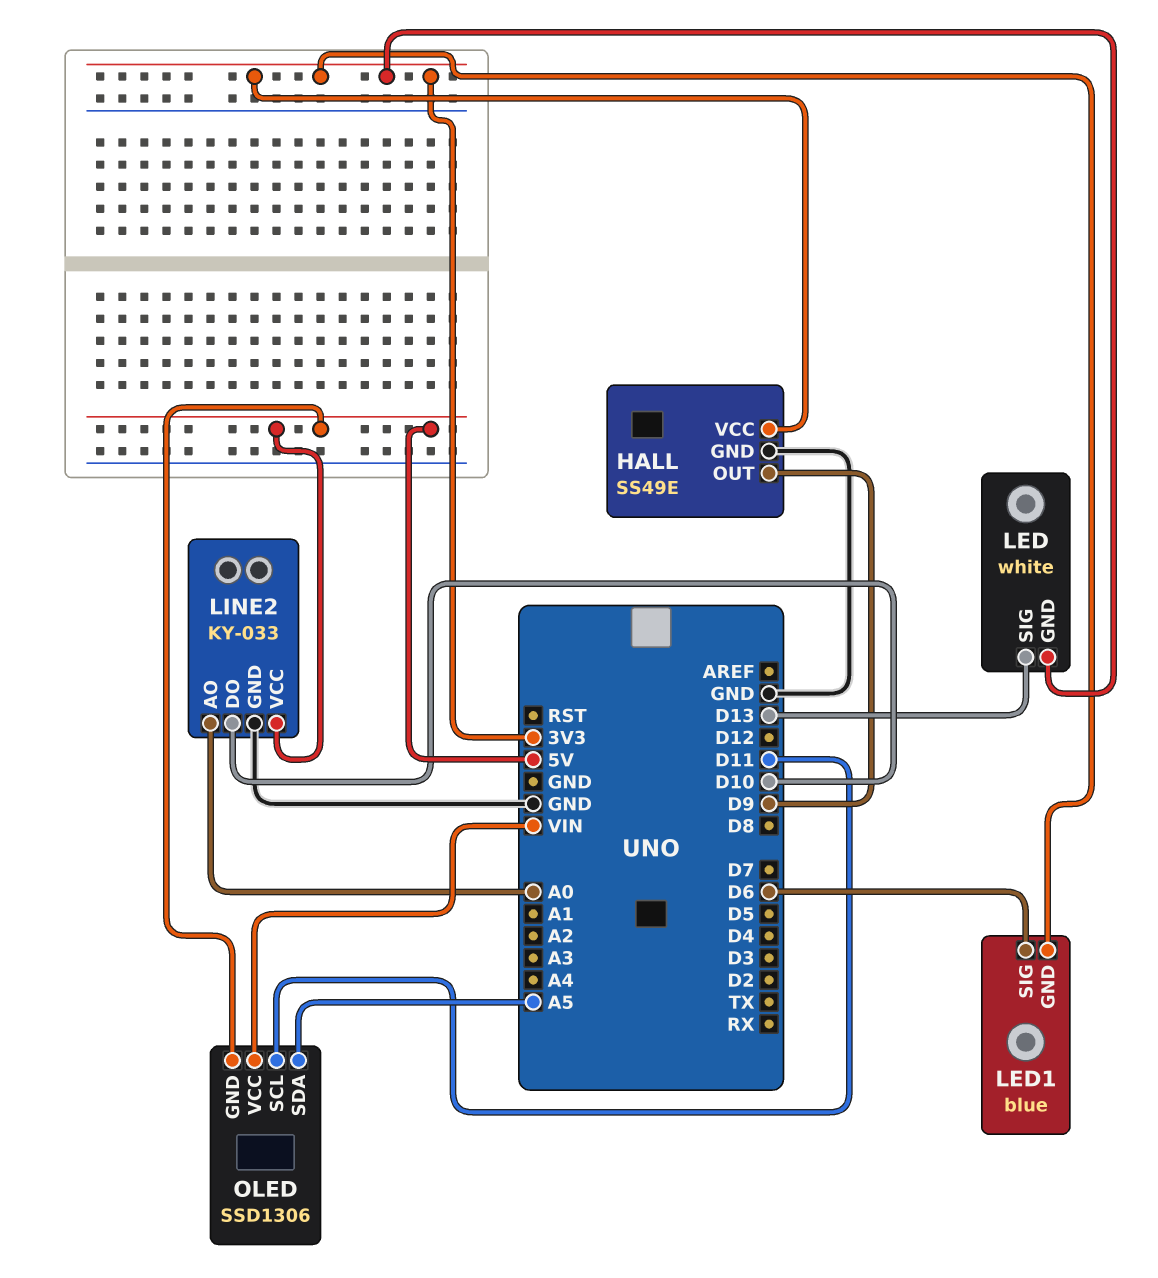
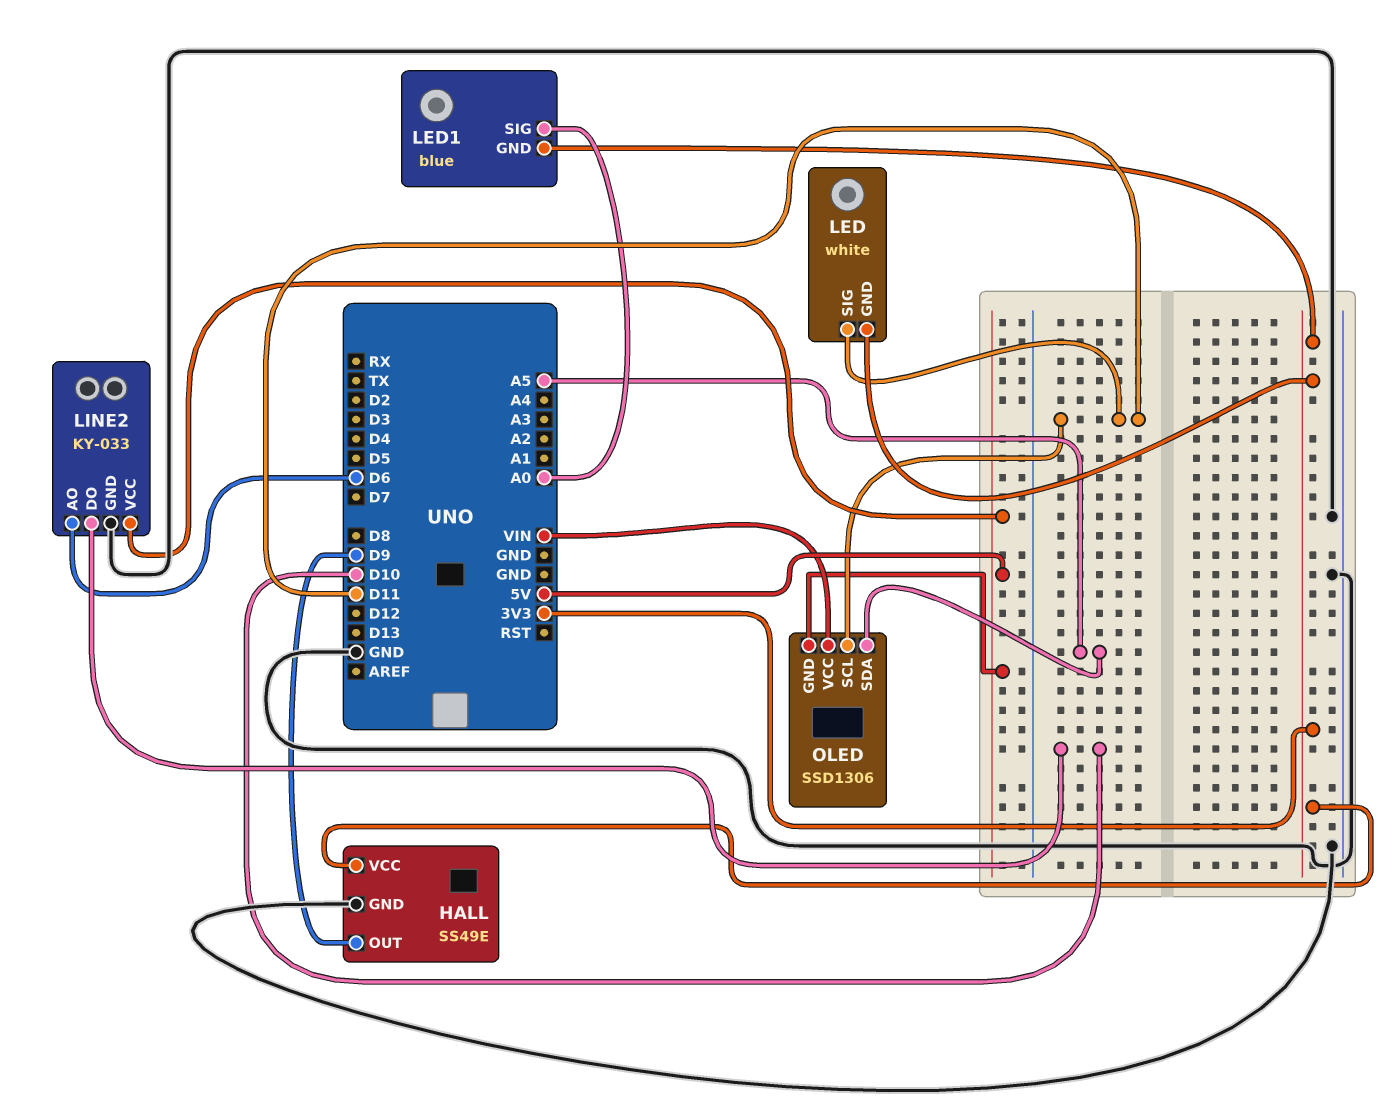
LED pin SIG: D13 -> D11
LED1 pin SIG: D6 -> A0
LINE2 pin AO: A0 -> D6

